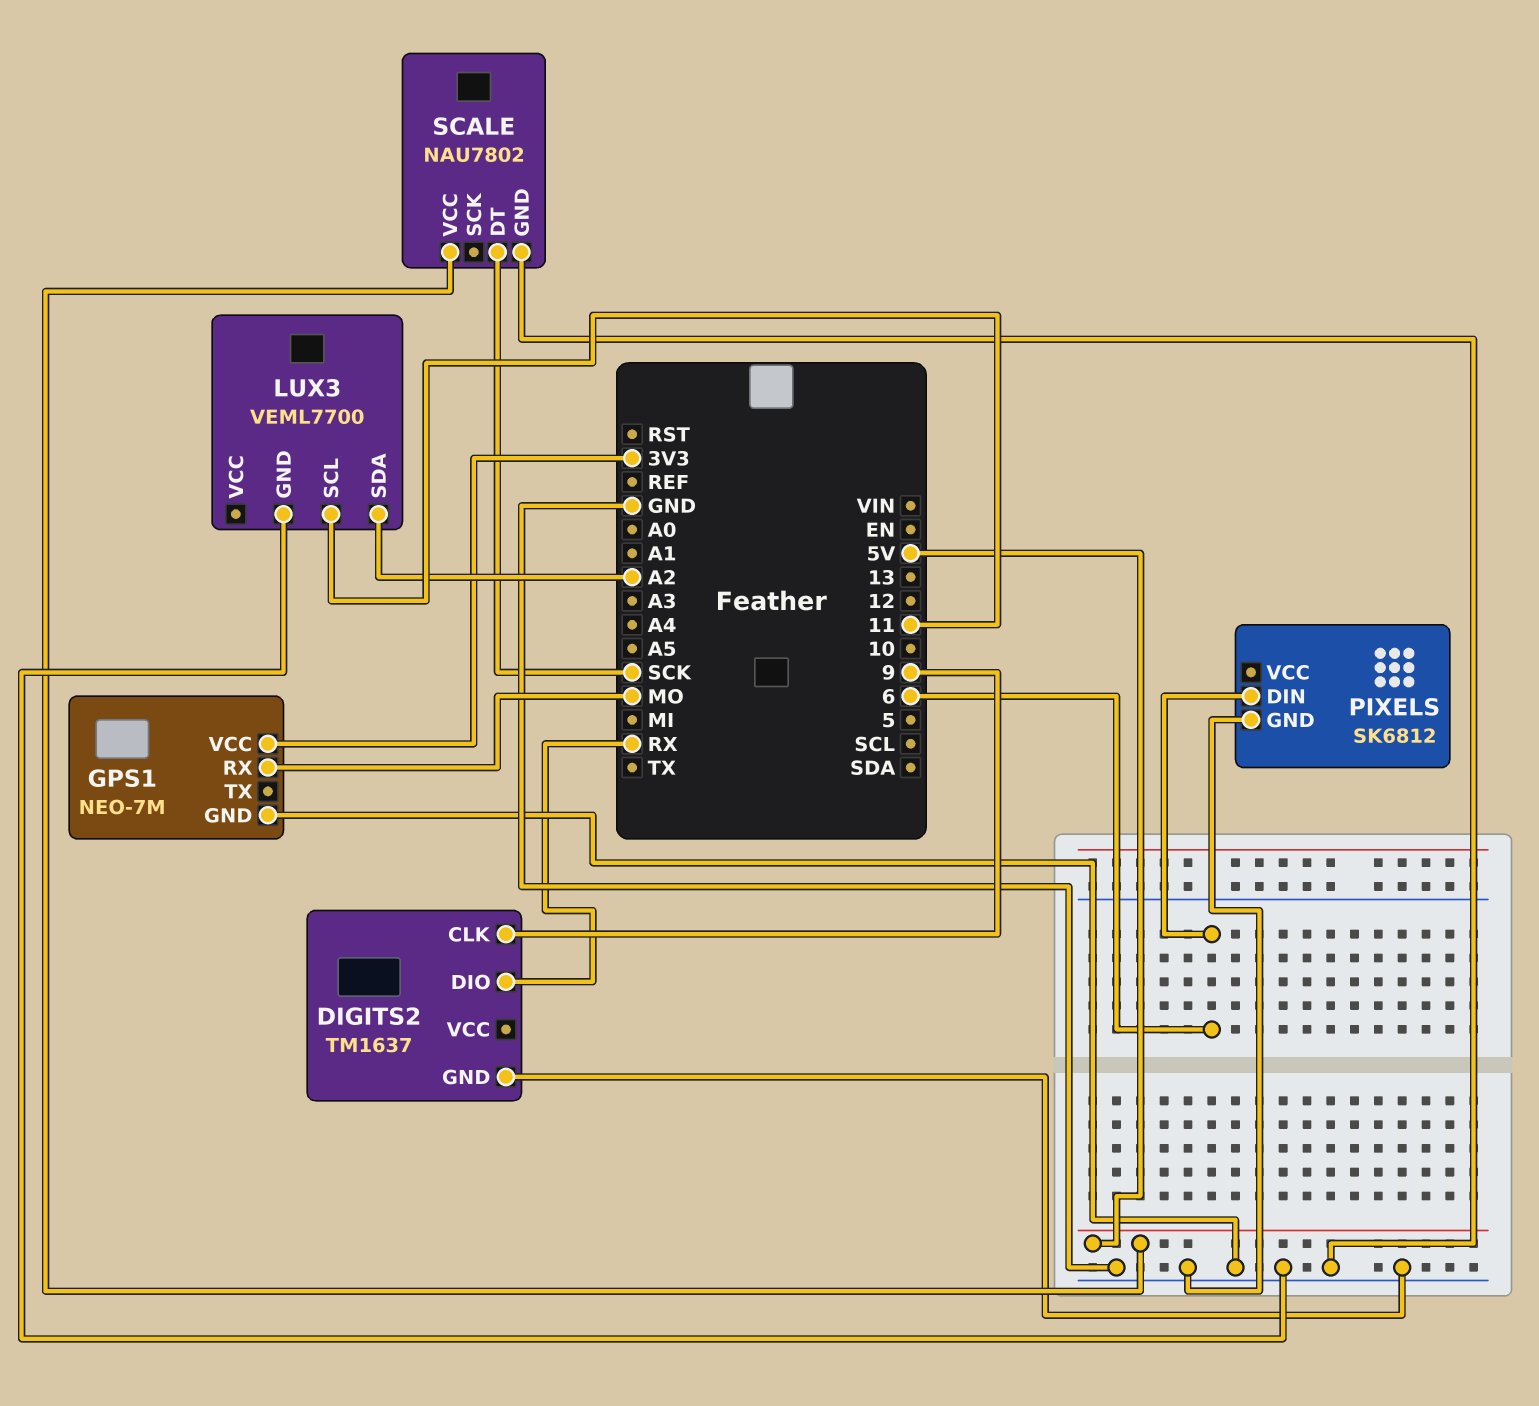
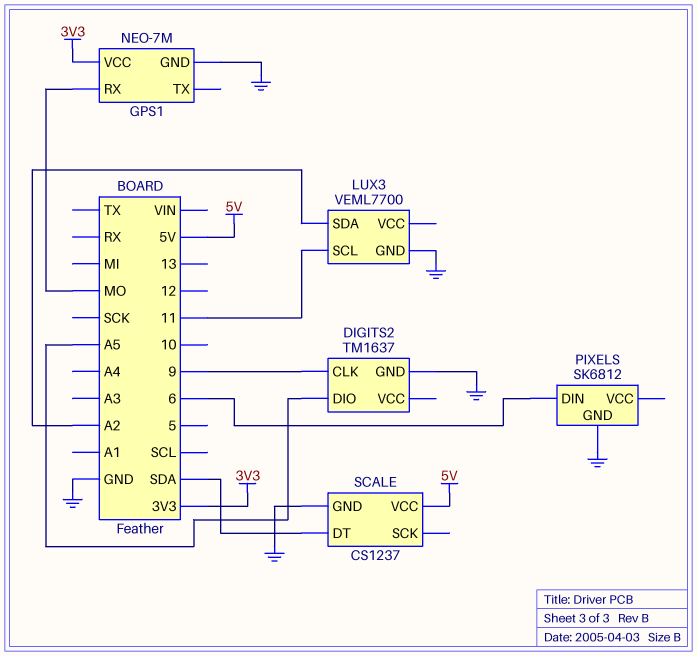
DIGITS2 pin DIO: RX -> A5
SCALE: NAU7802 -> CS1237
SCALE pin DT: SCK -> SDA

